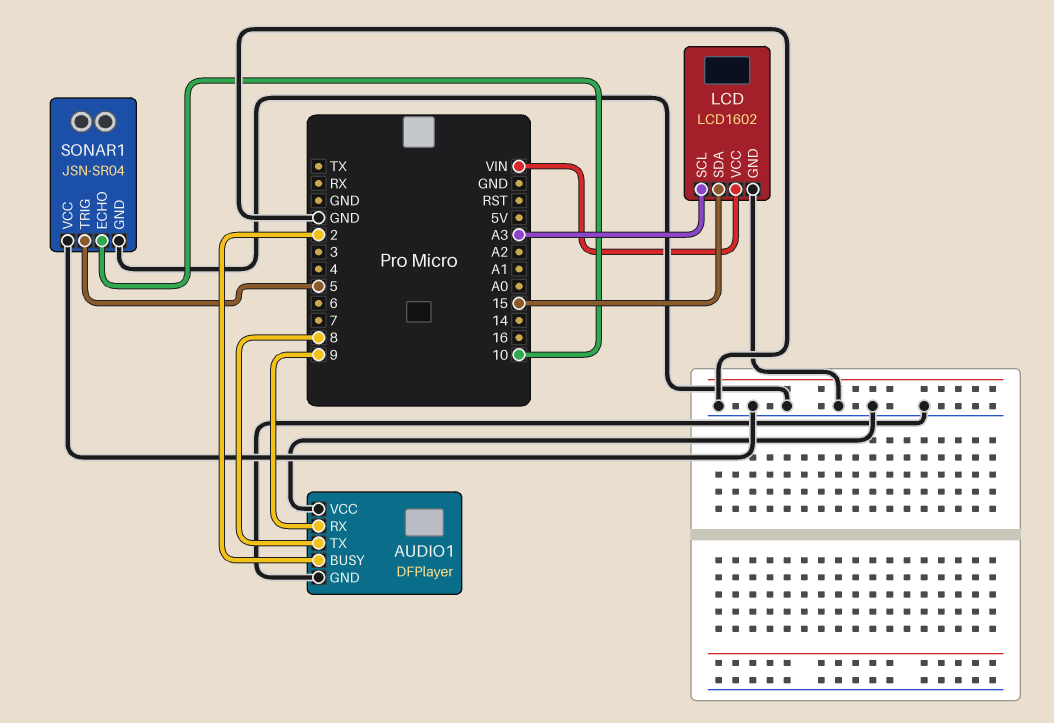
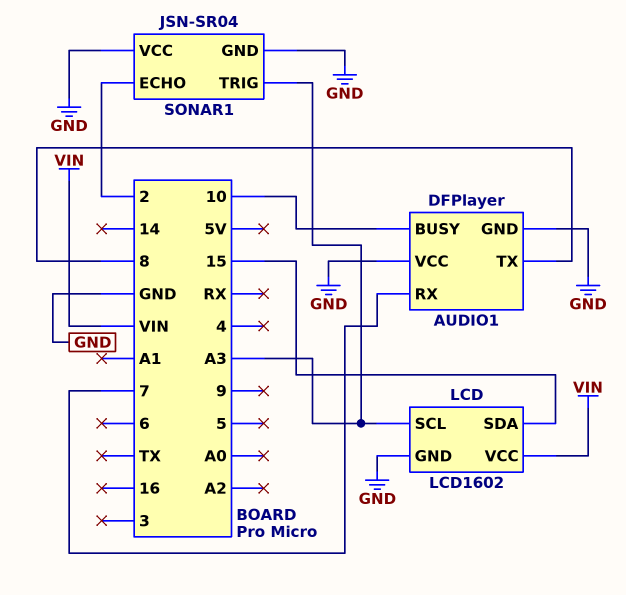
AUDIO1 pin BUSY: 2 -> 10
AUDIO1 pin RX: 9 -> 7
SONAR1 pin ECHO: 10 -> 2
SONAR1 pin TRIG: 5 -> A3

